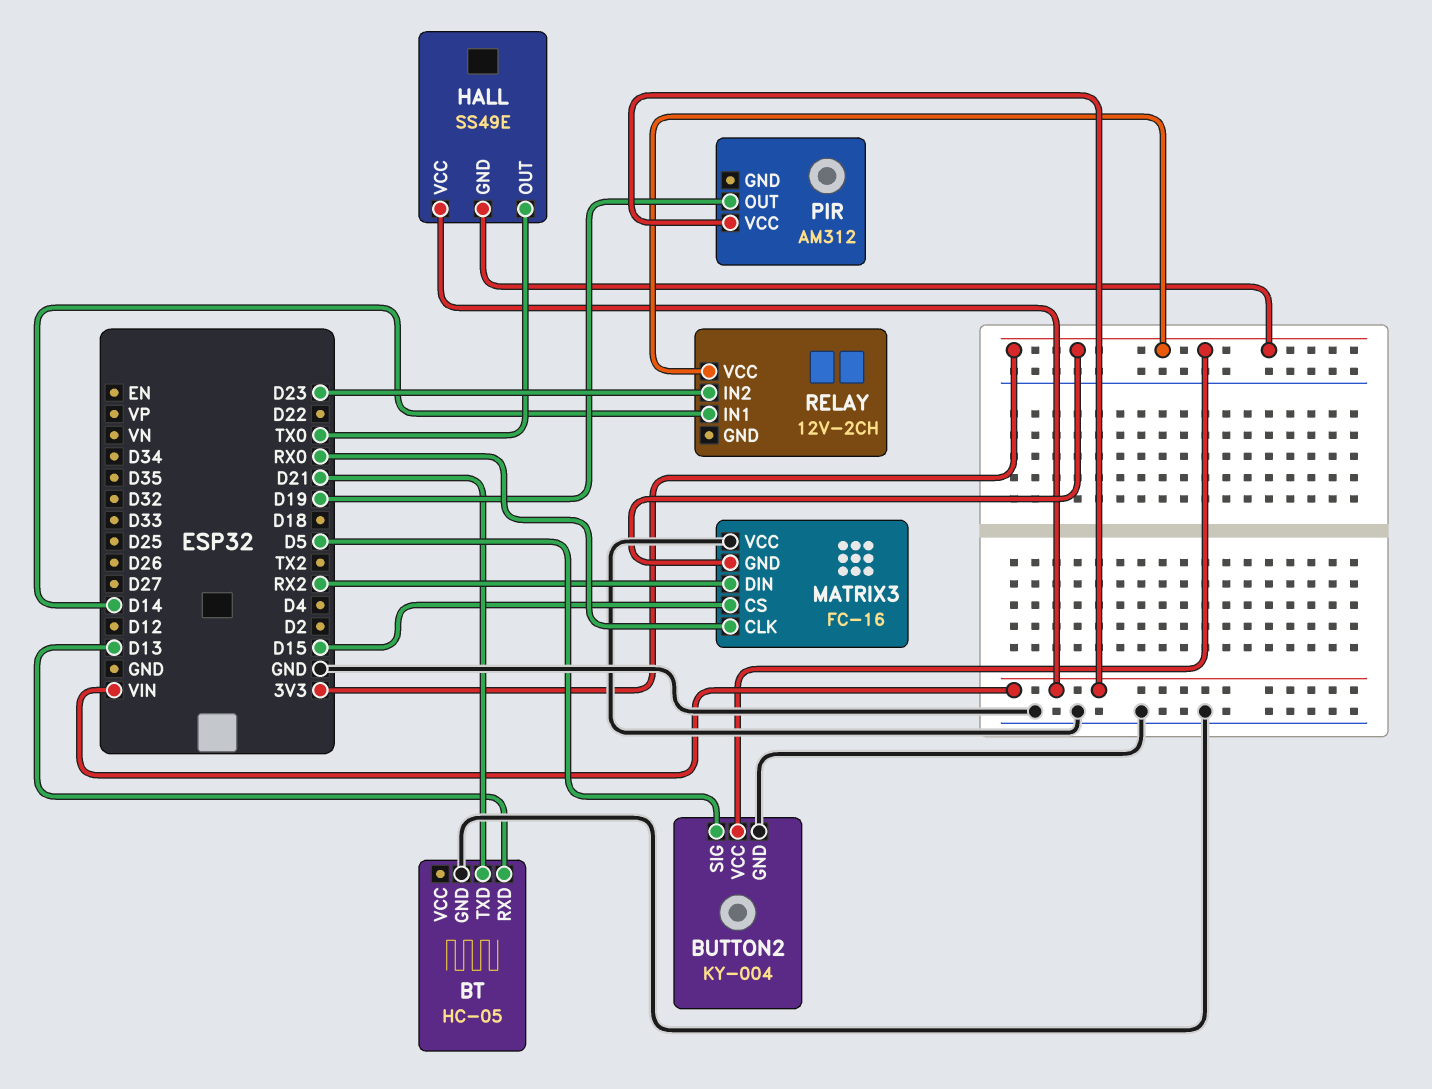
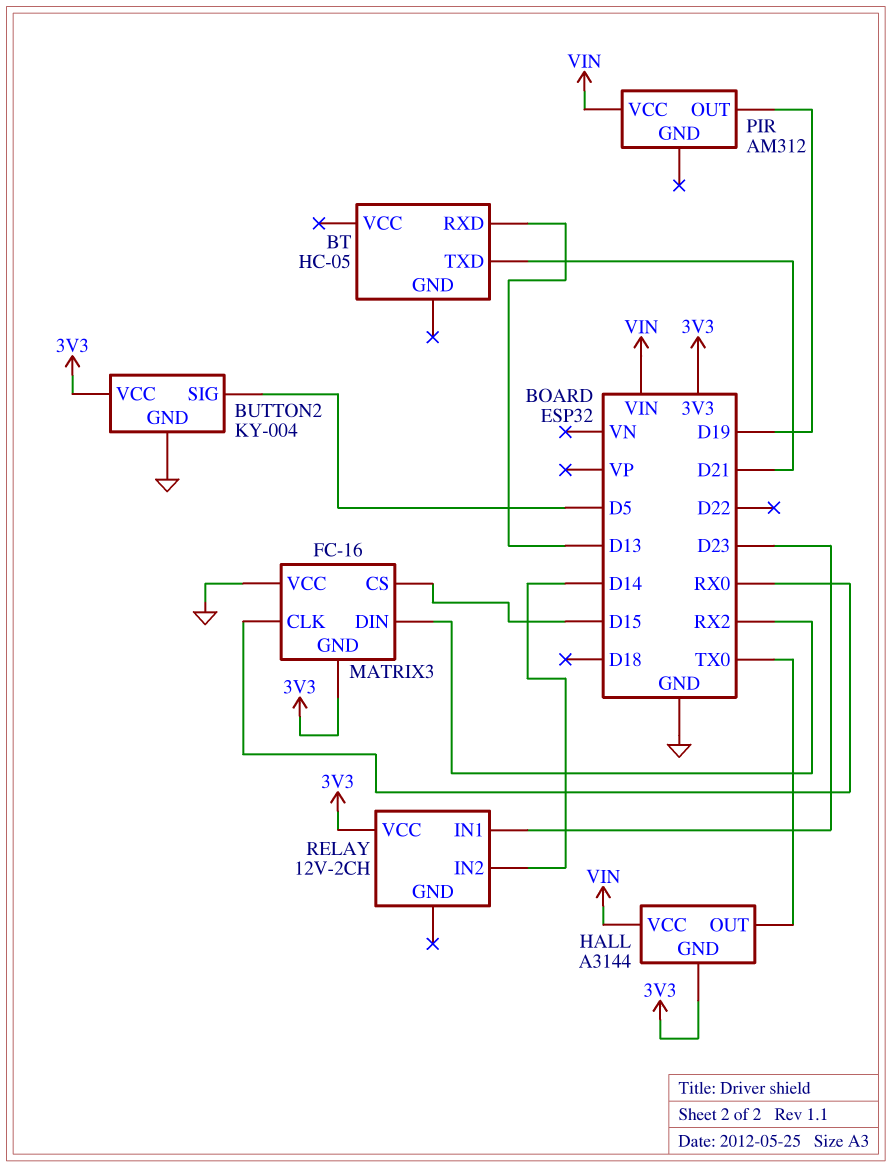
BT pin GND: GND -> none
HALL: SS49E -> A3144
RELAY pin IN1: D14 -> D23
RELAY pin IN2: D23 -> D14

